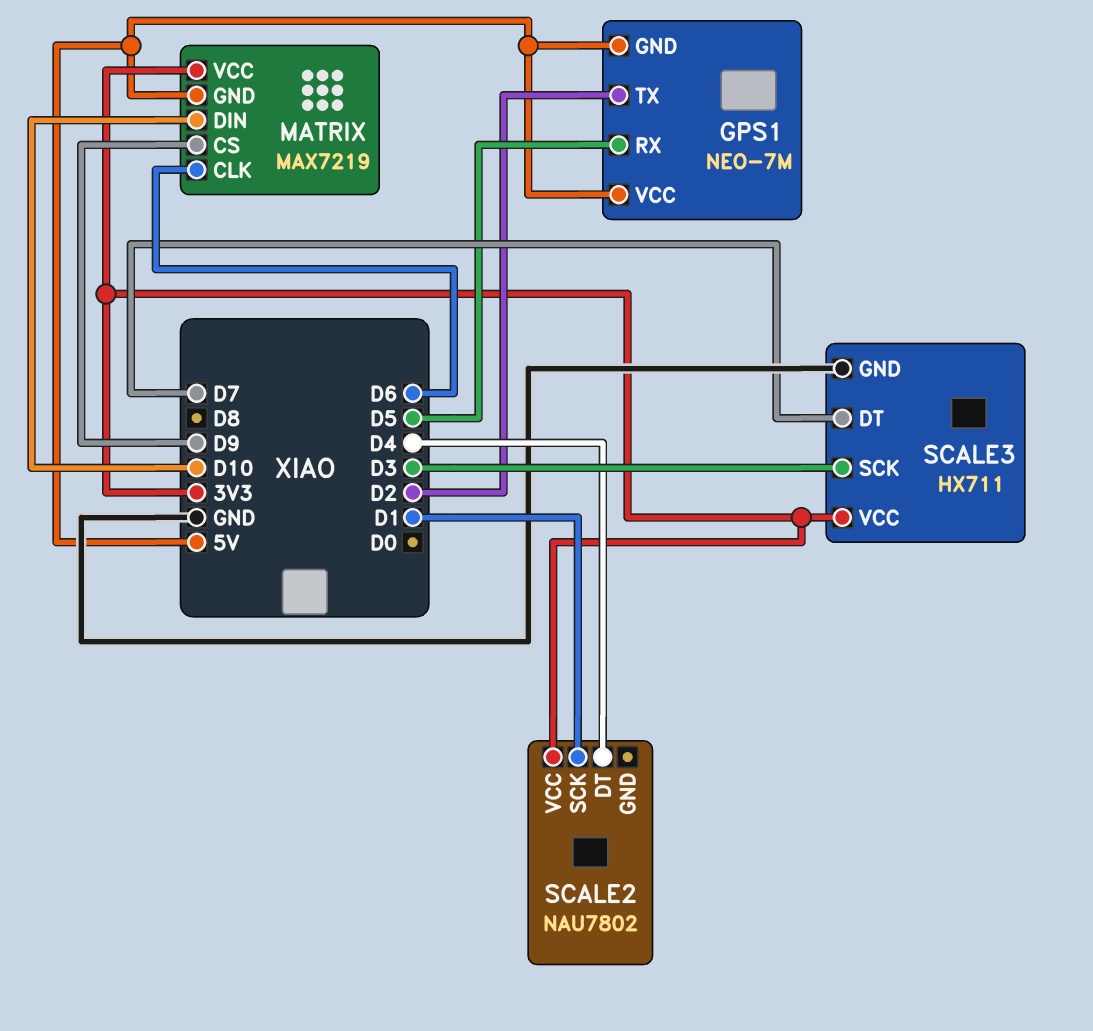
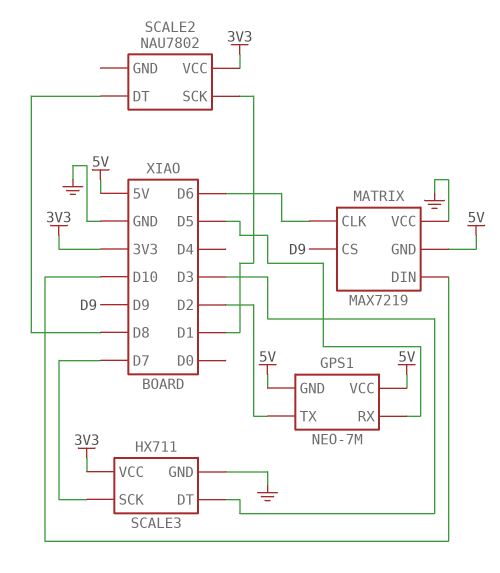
MATRIX pin VCC: 3V3 -> GND
SCALE2 pin DT: D4 -> D8
SCALE3 pin DT: D7 -> D3
SCALE3 pin SCK: D3 -> D7

